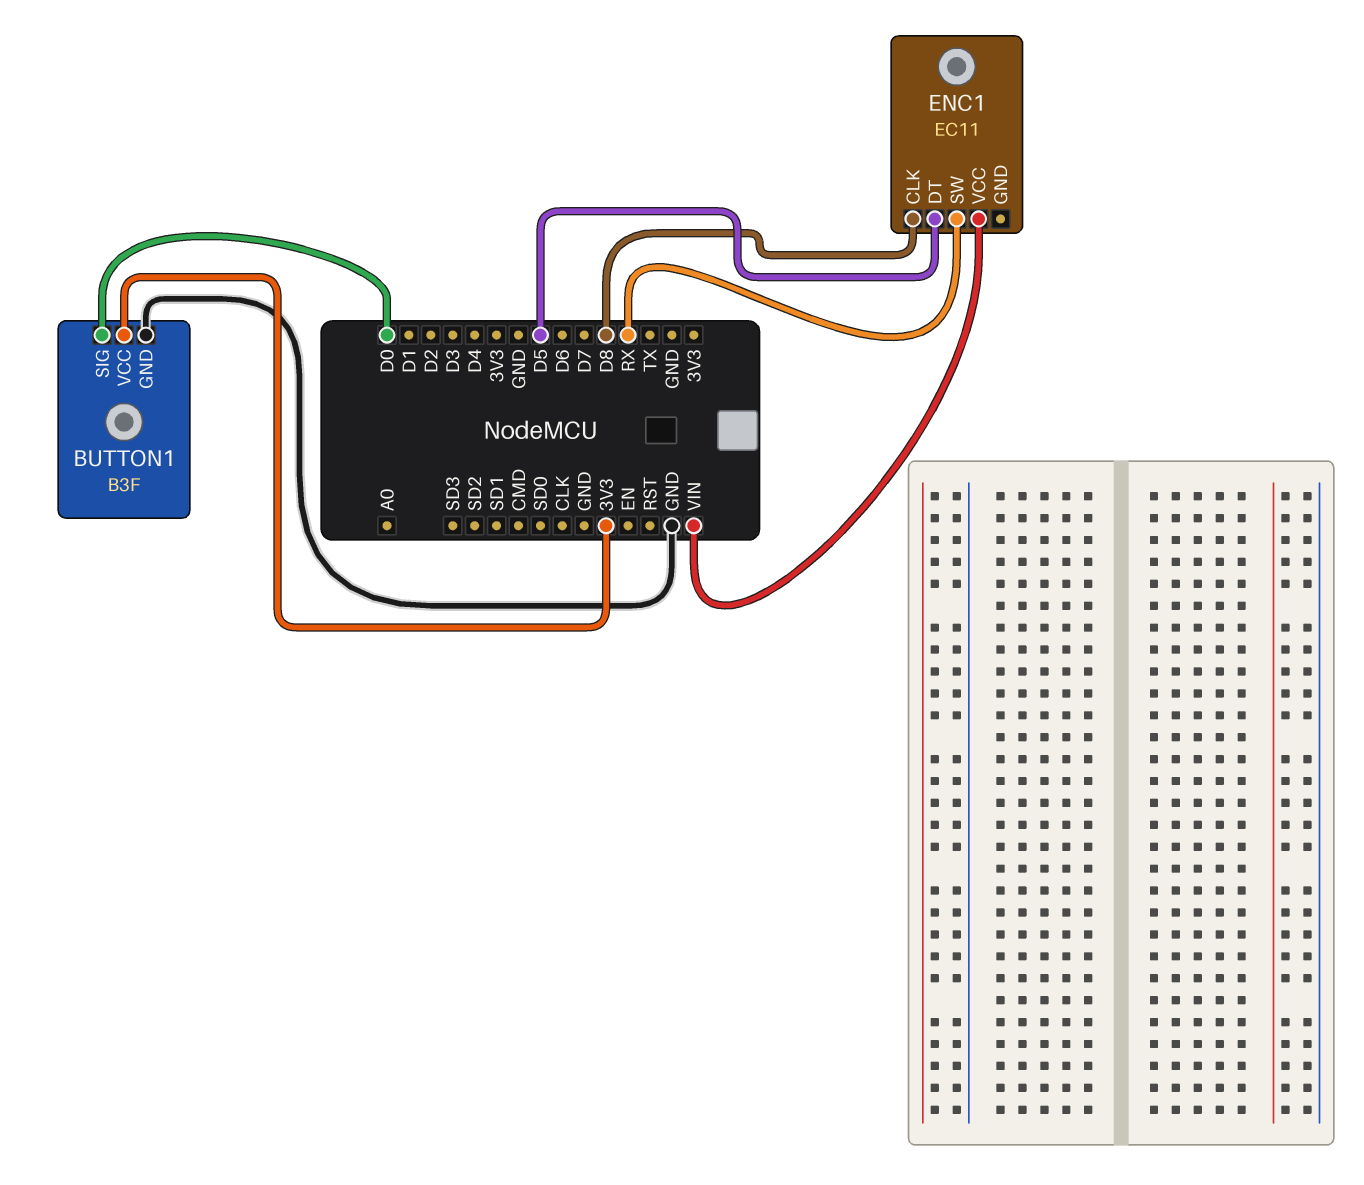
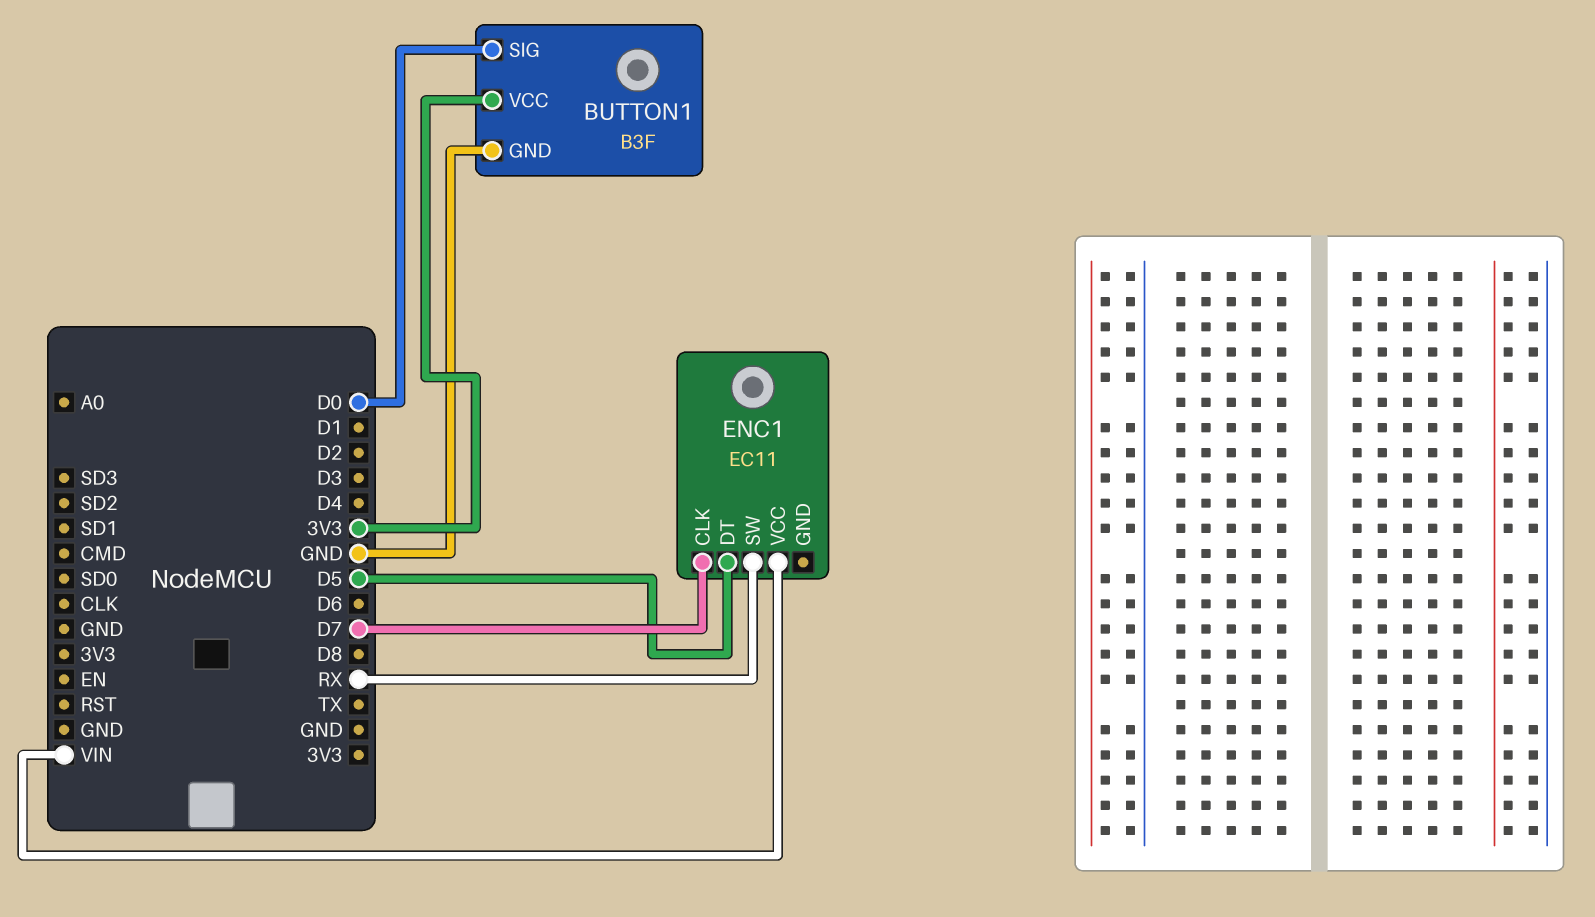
ENC1 pin CLK: D8 -> D7

